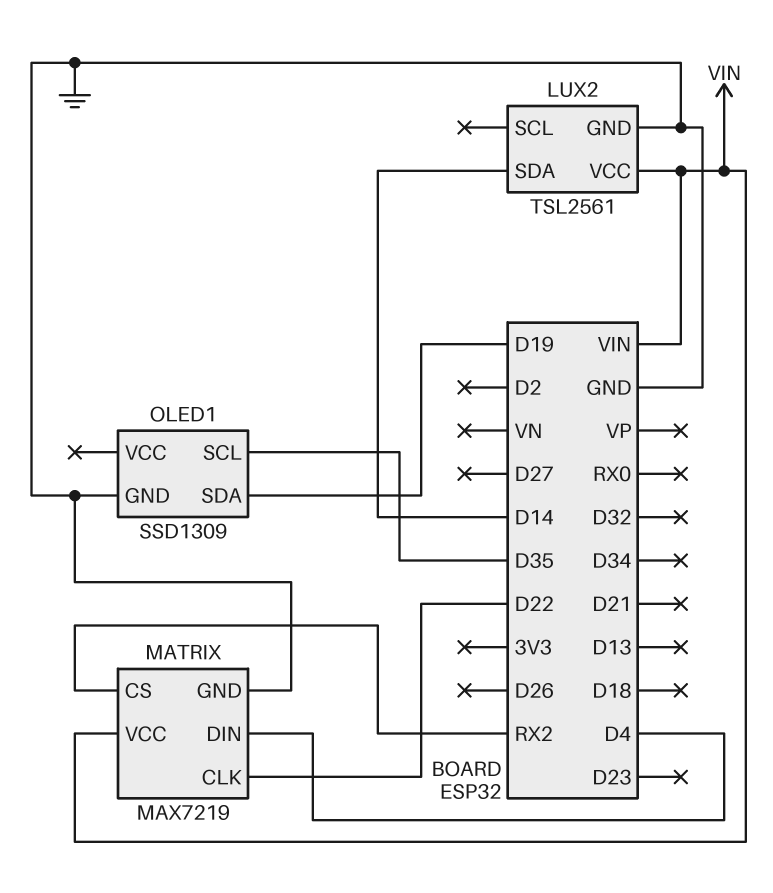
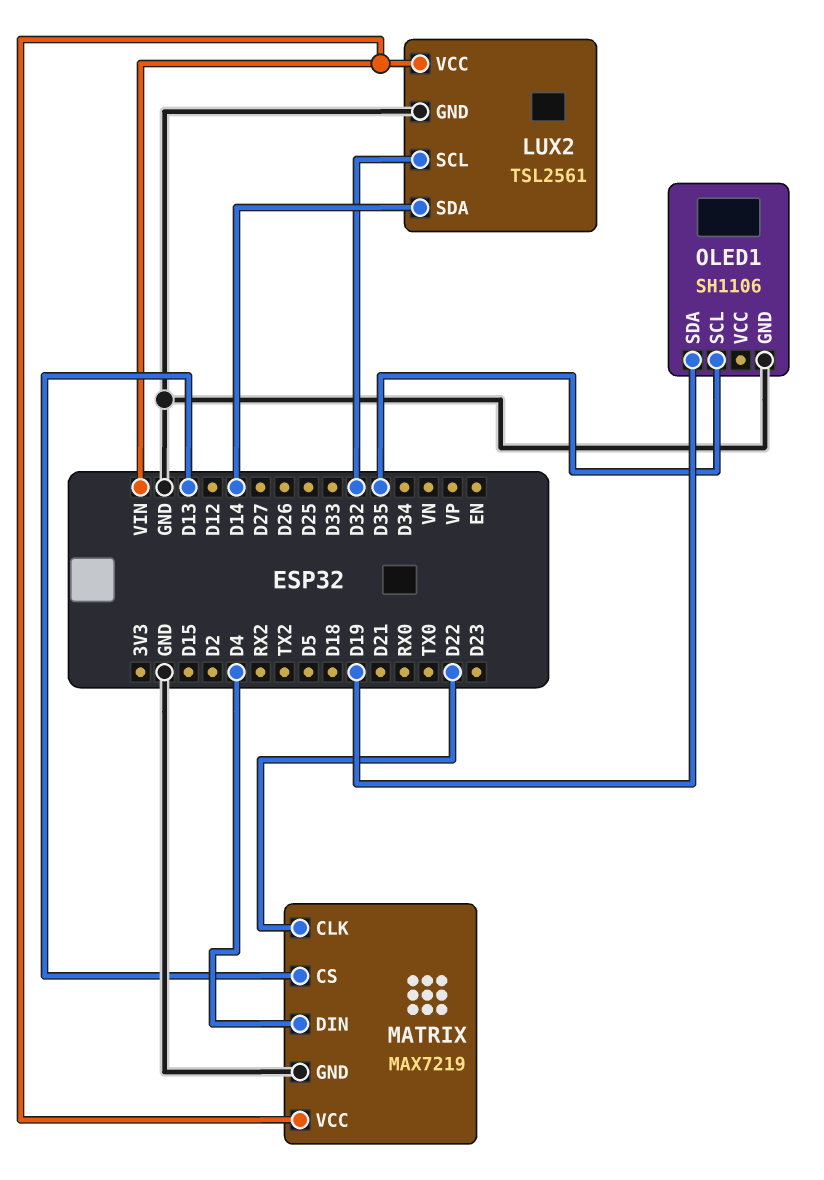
LUX2 pin SCL: none -> D32
MATRIX pin CS: RX2 -> D13
OLED1: SSD1309 -> SH1106

